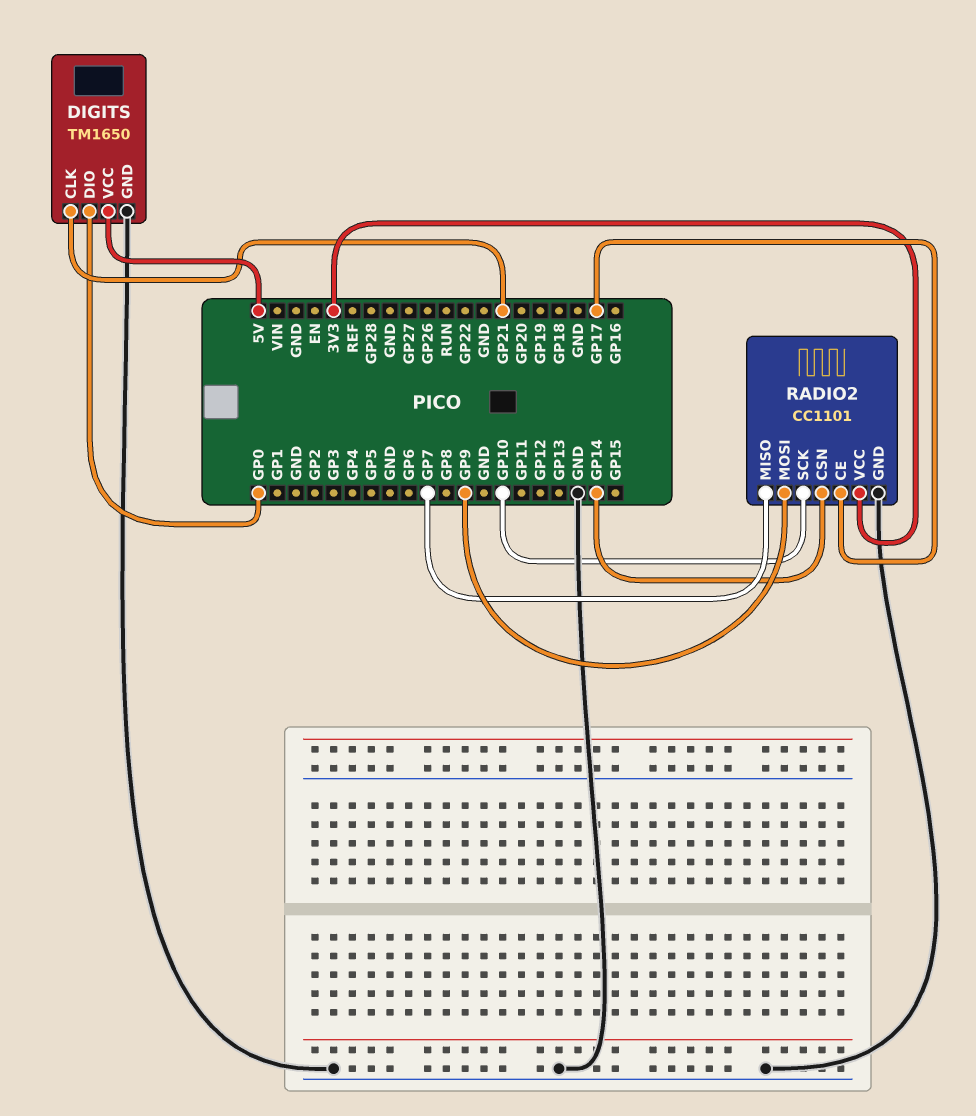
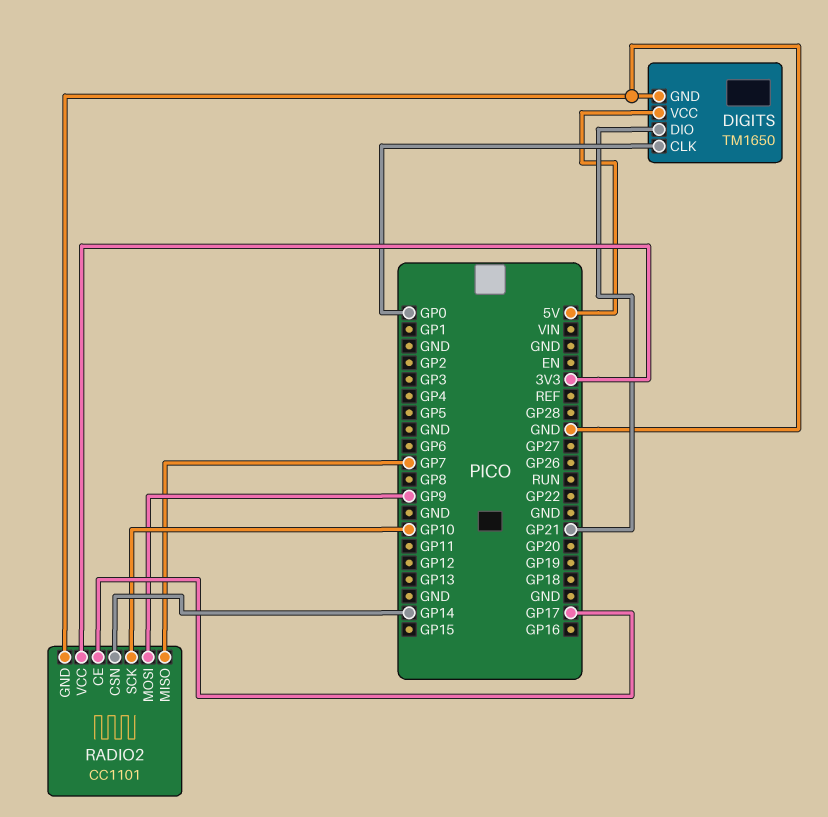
DIGITS pin CLK: GP21 -> GP0
DIGITS pin DIO: GP0 -> GP21

